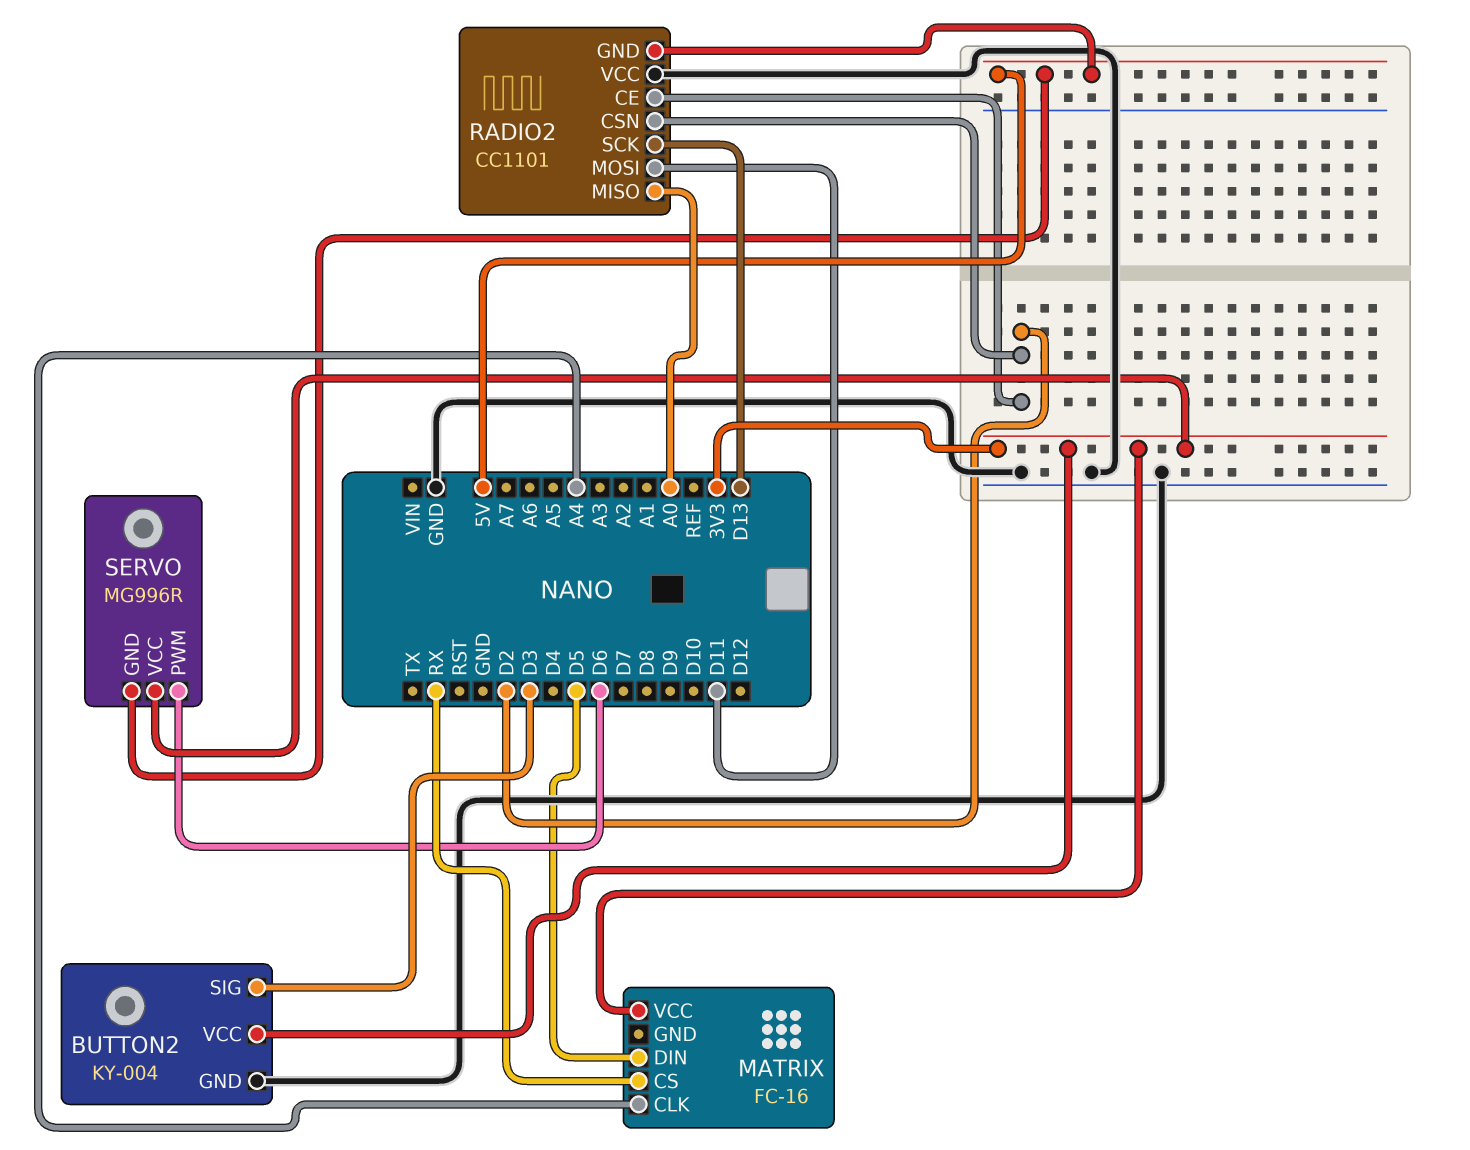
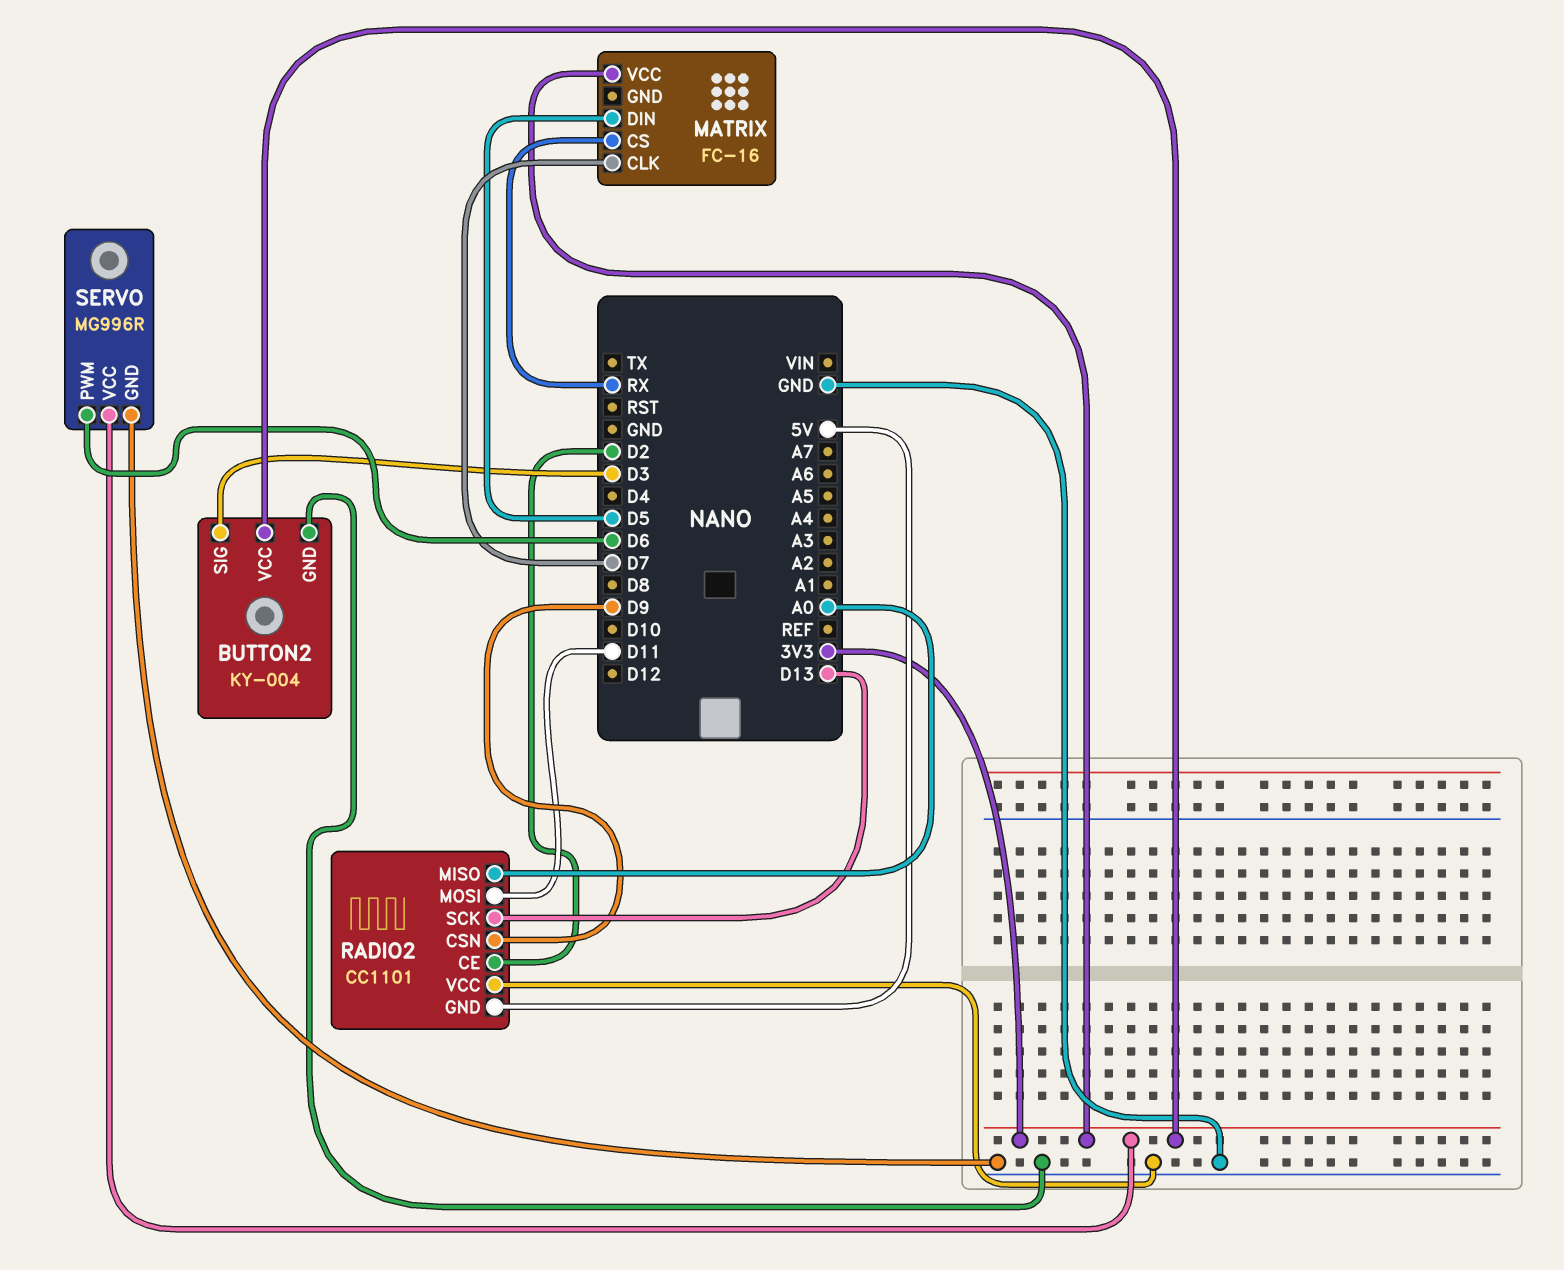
MATRIX pin CLK: A4 -> D7
RADIO2 pin CSN: D2 -> D9
SERVO pin GND: 5V -> GND

